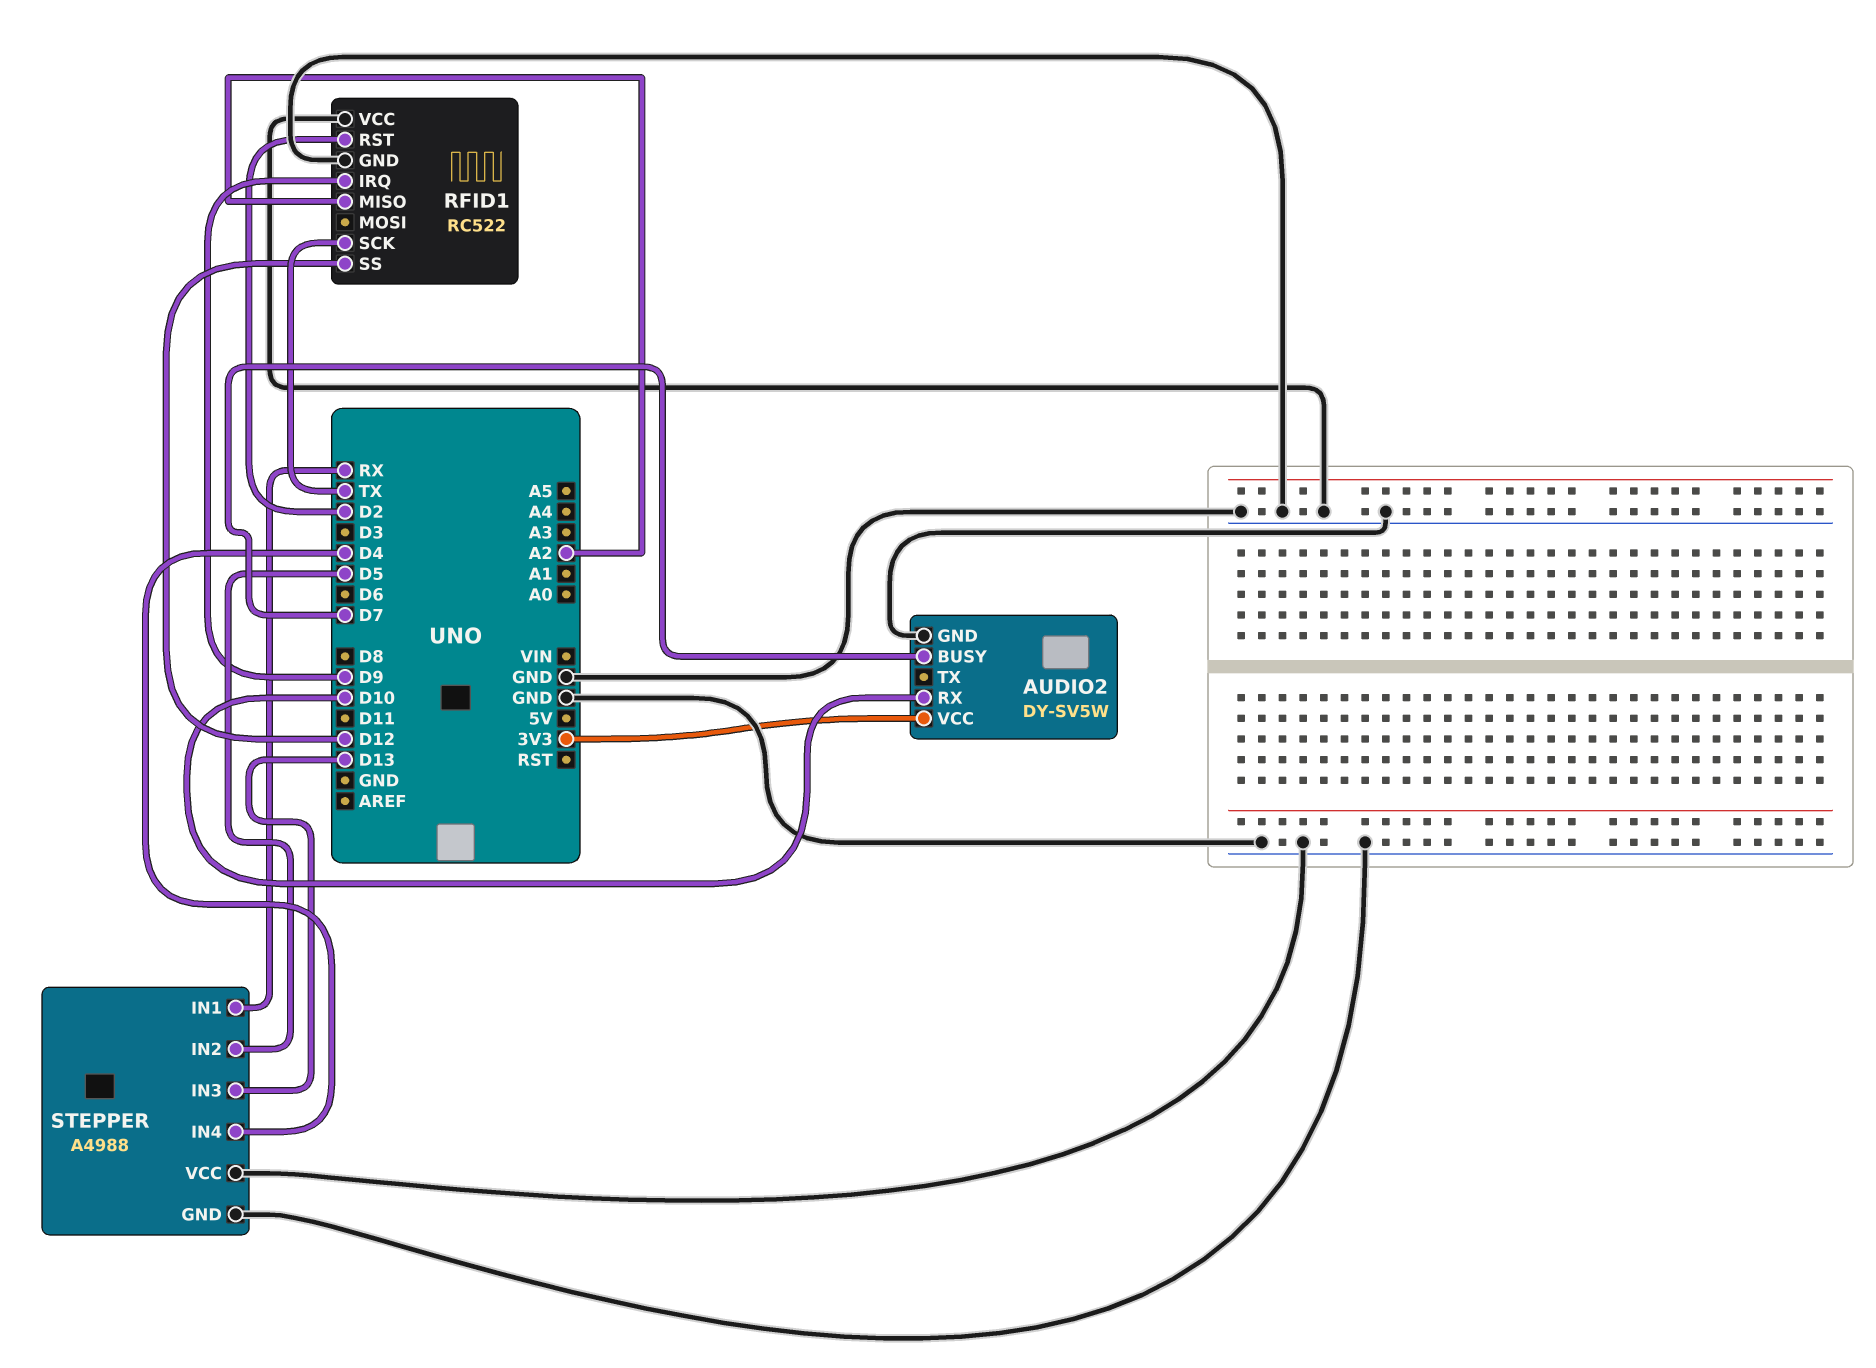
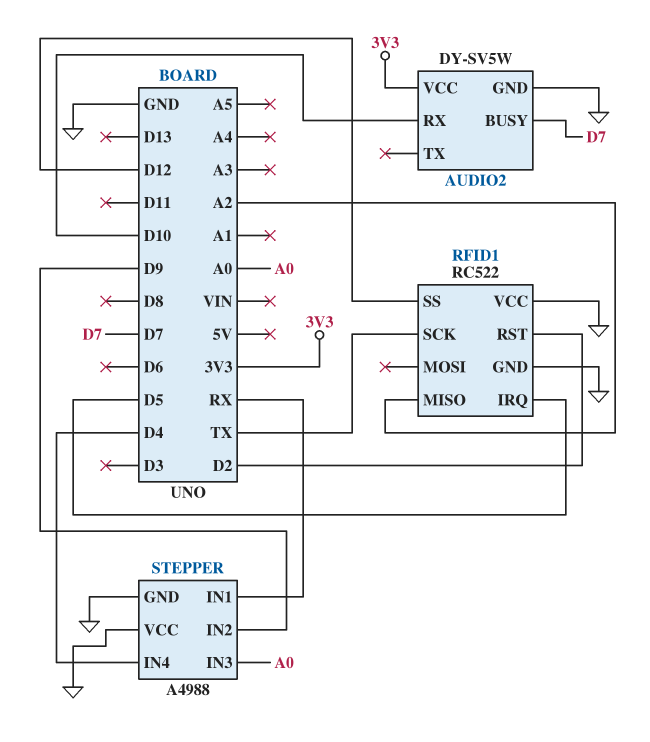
RFID1 pin IRQ: D9 -> D5
STEPPER pin IN2: D5 -> D9
STEPPER pin IN3: D13 -> A0

